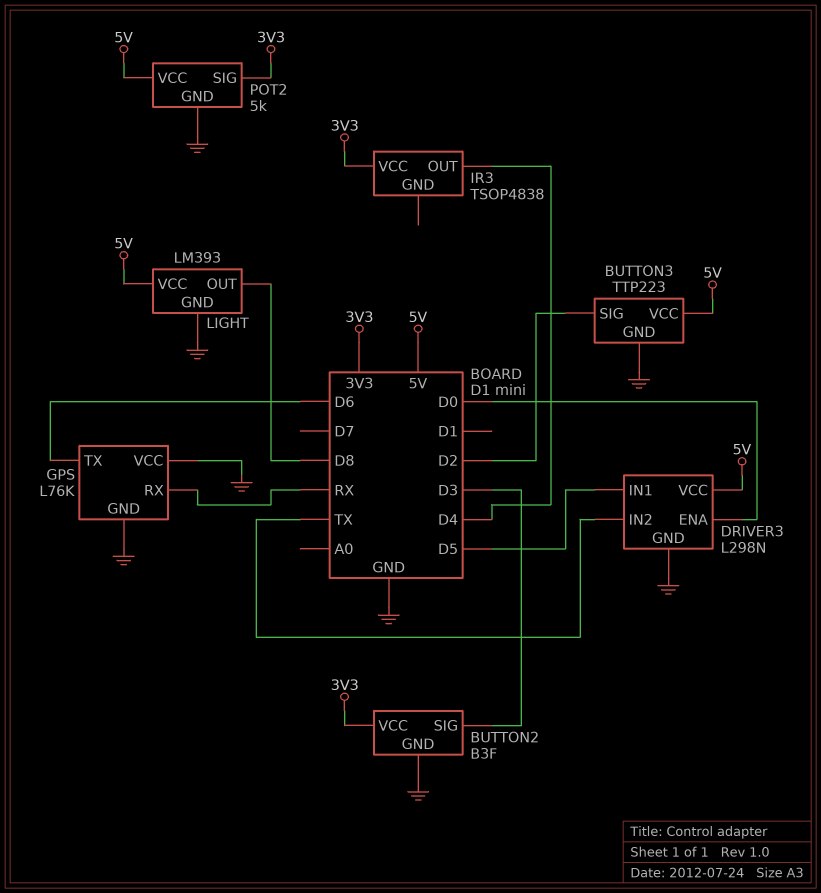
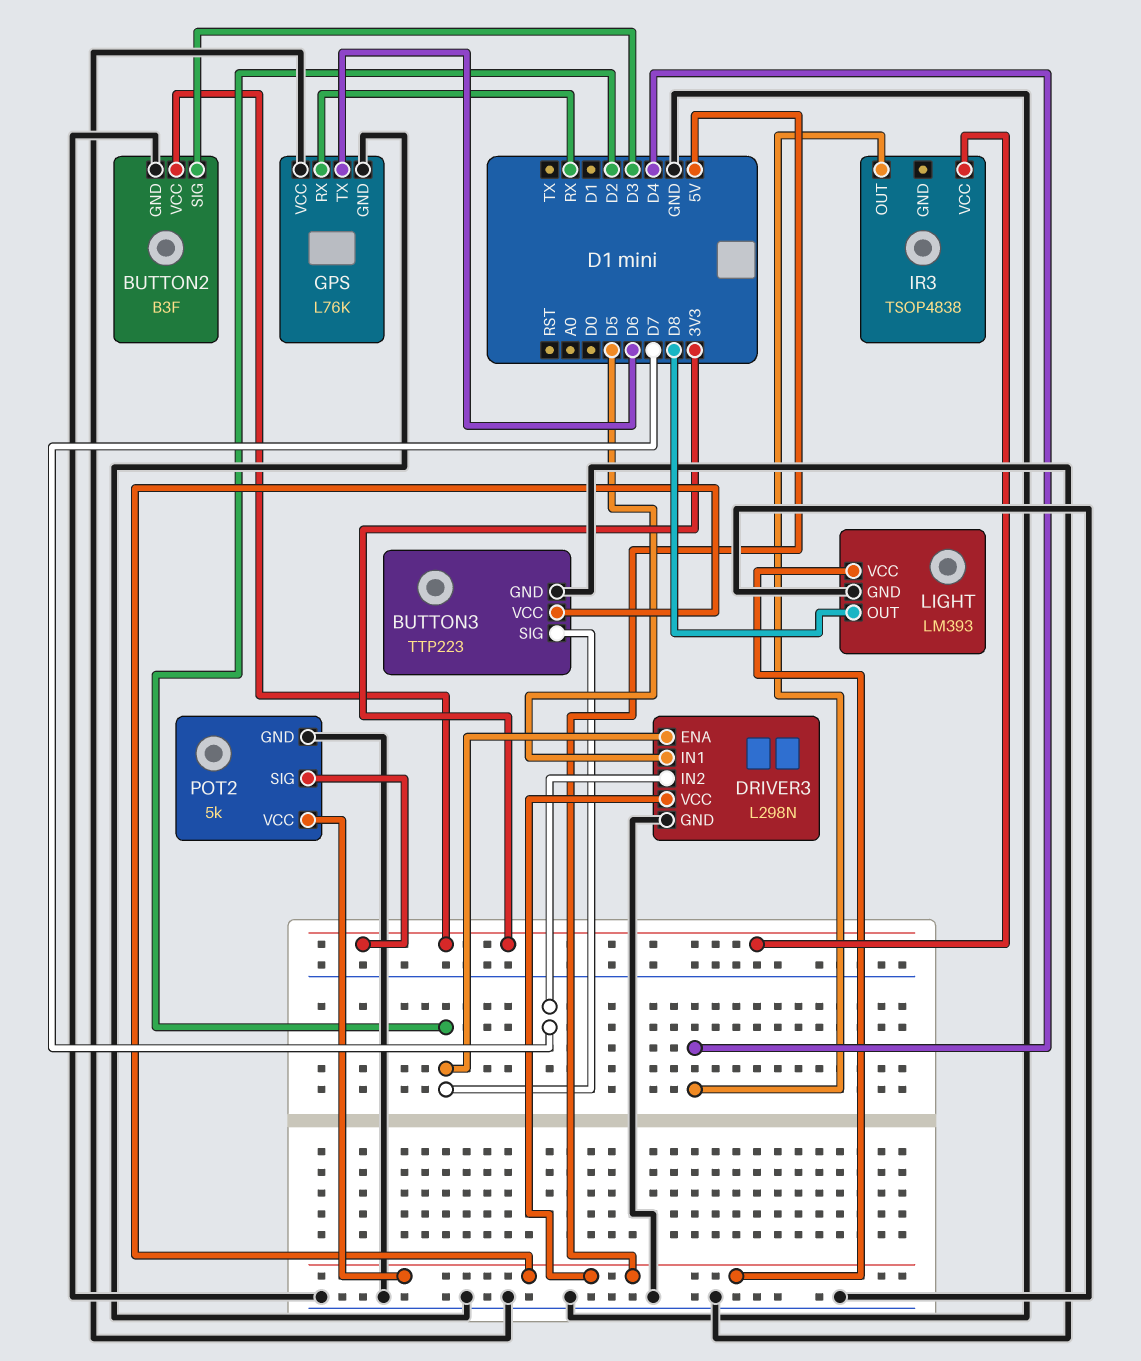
DRIVER3 pin ENA: D0 -> D2
DRIVER3 pin IN2: TX -> D7

